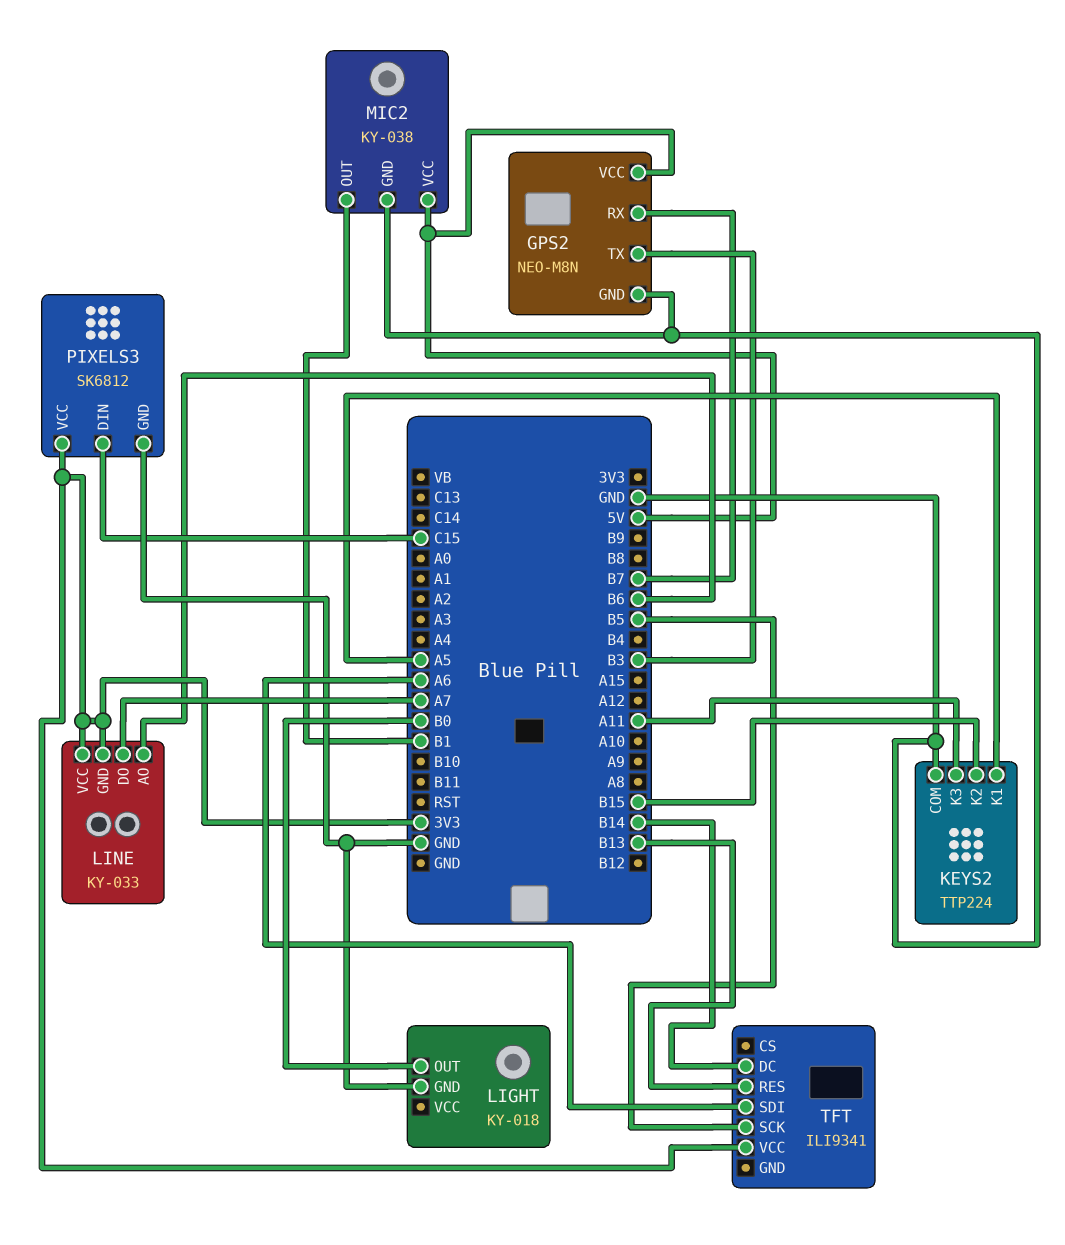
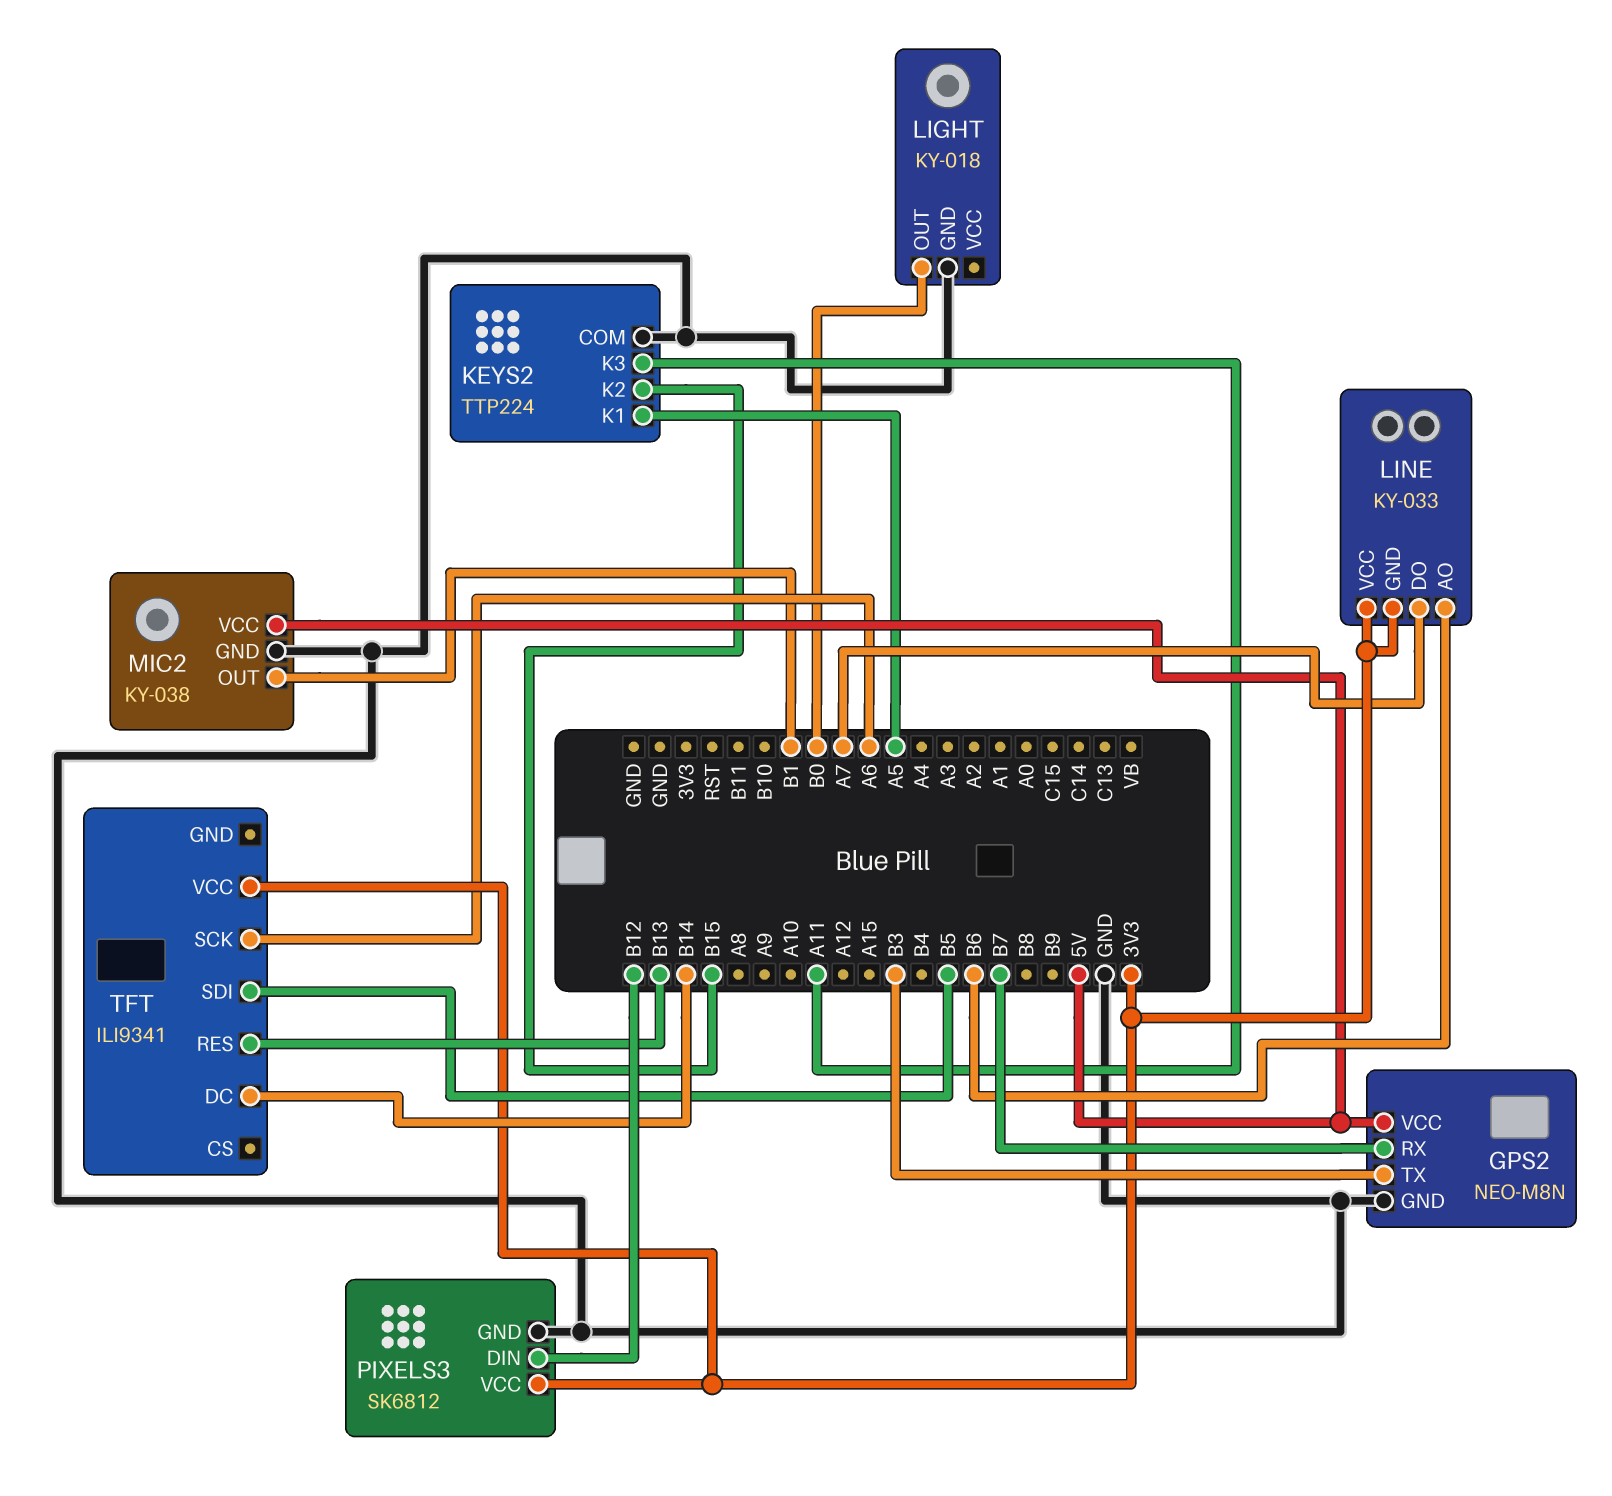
PIXELS3 pin DIN: C15 -> B12
TFT pin SCK: B5 -> A6
TFT pin SDI: A6 -> B5

